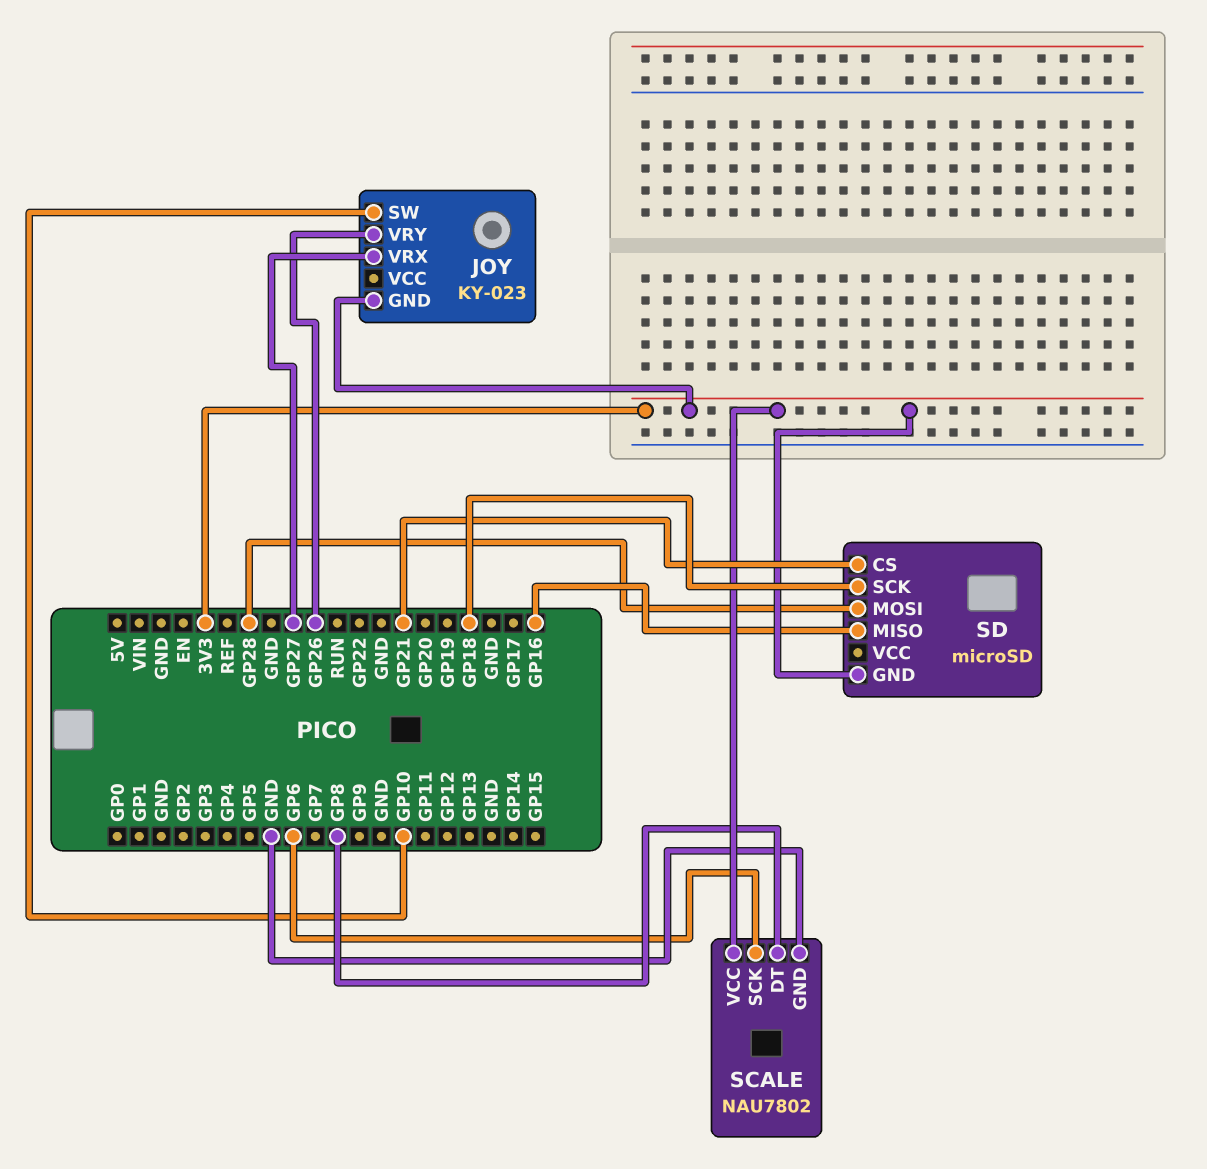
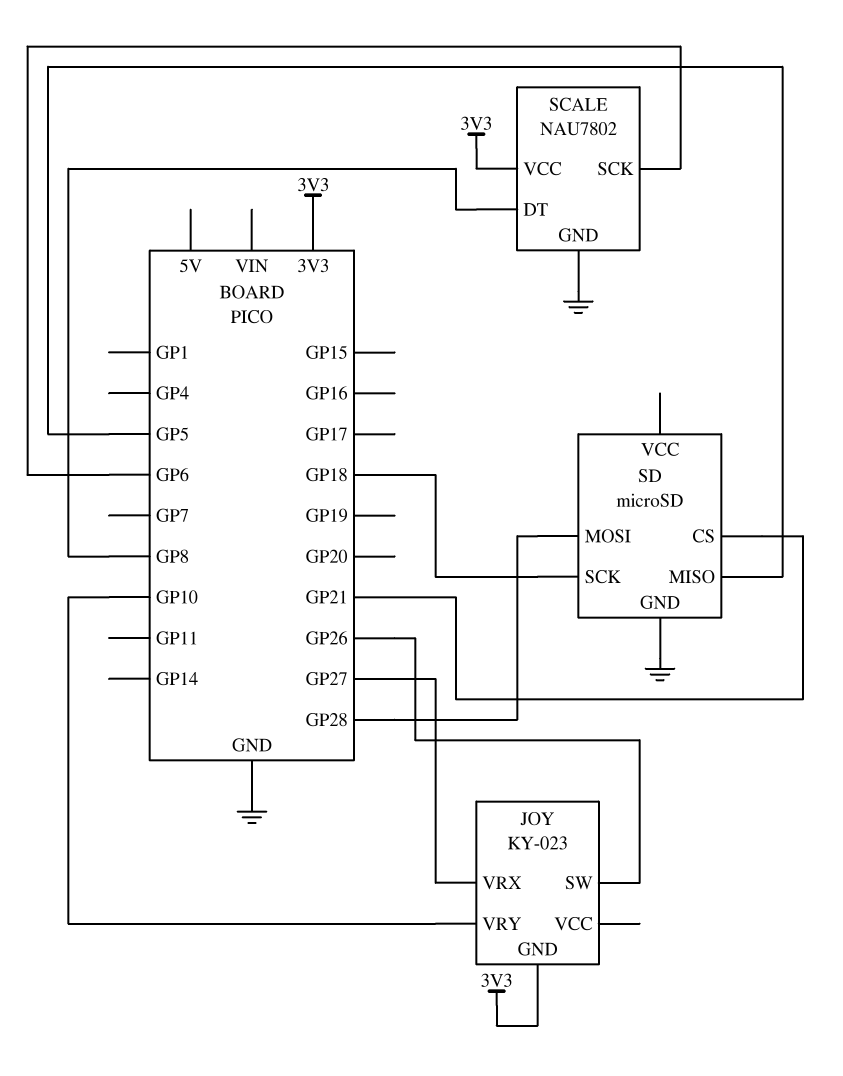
JOY pin SW: GP10 -> GP26
JOY pin VRY: GP26 -> GP10
SD pin GND: 3V3 -> GND
SD pin MISO: GP16 -> GP5

